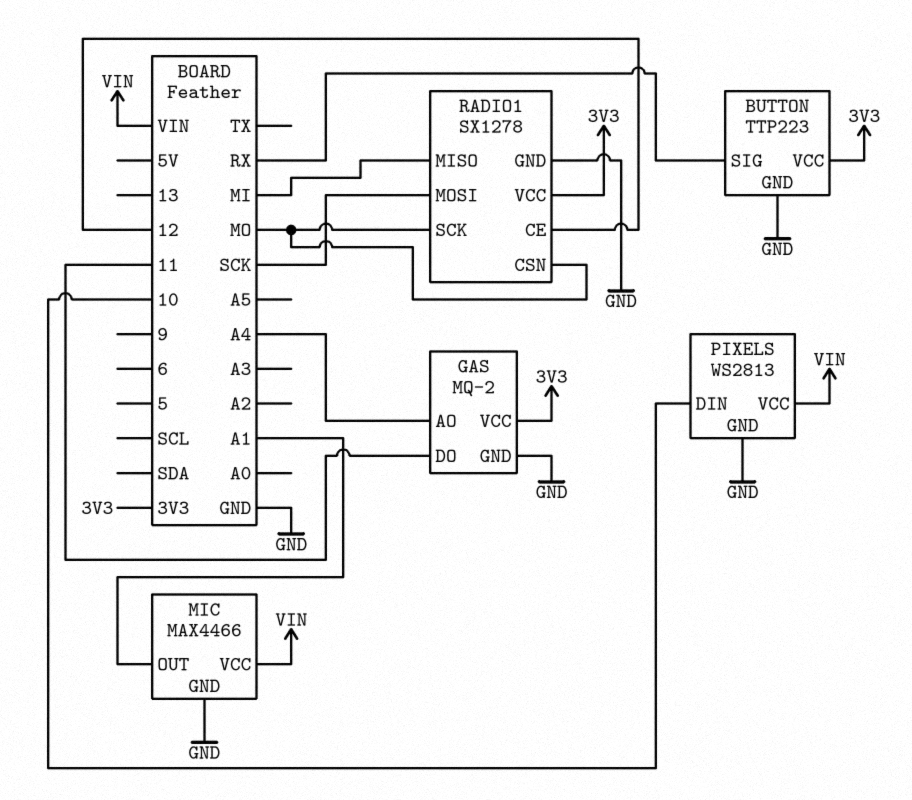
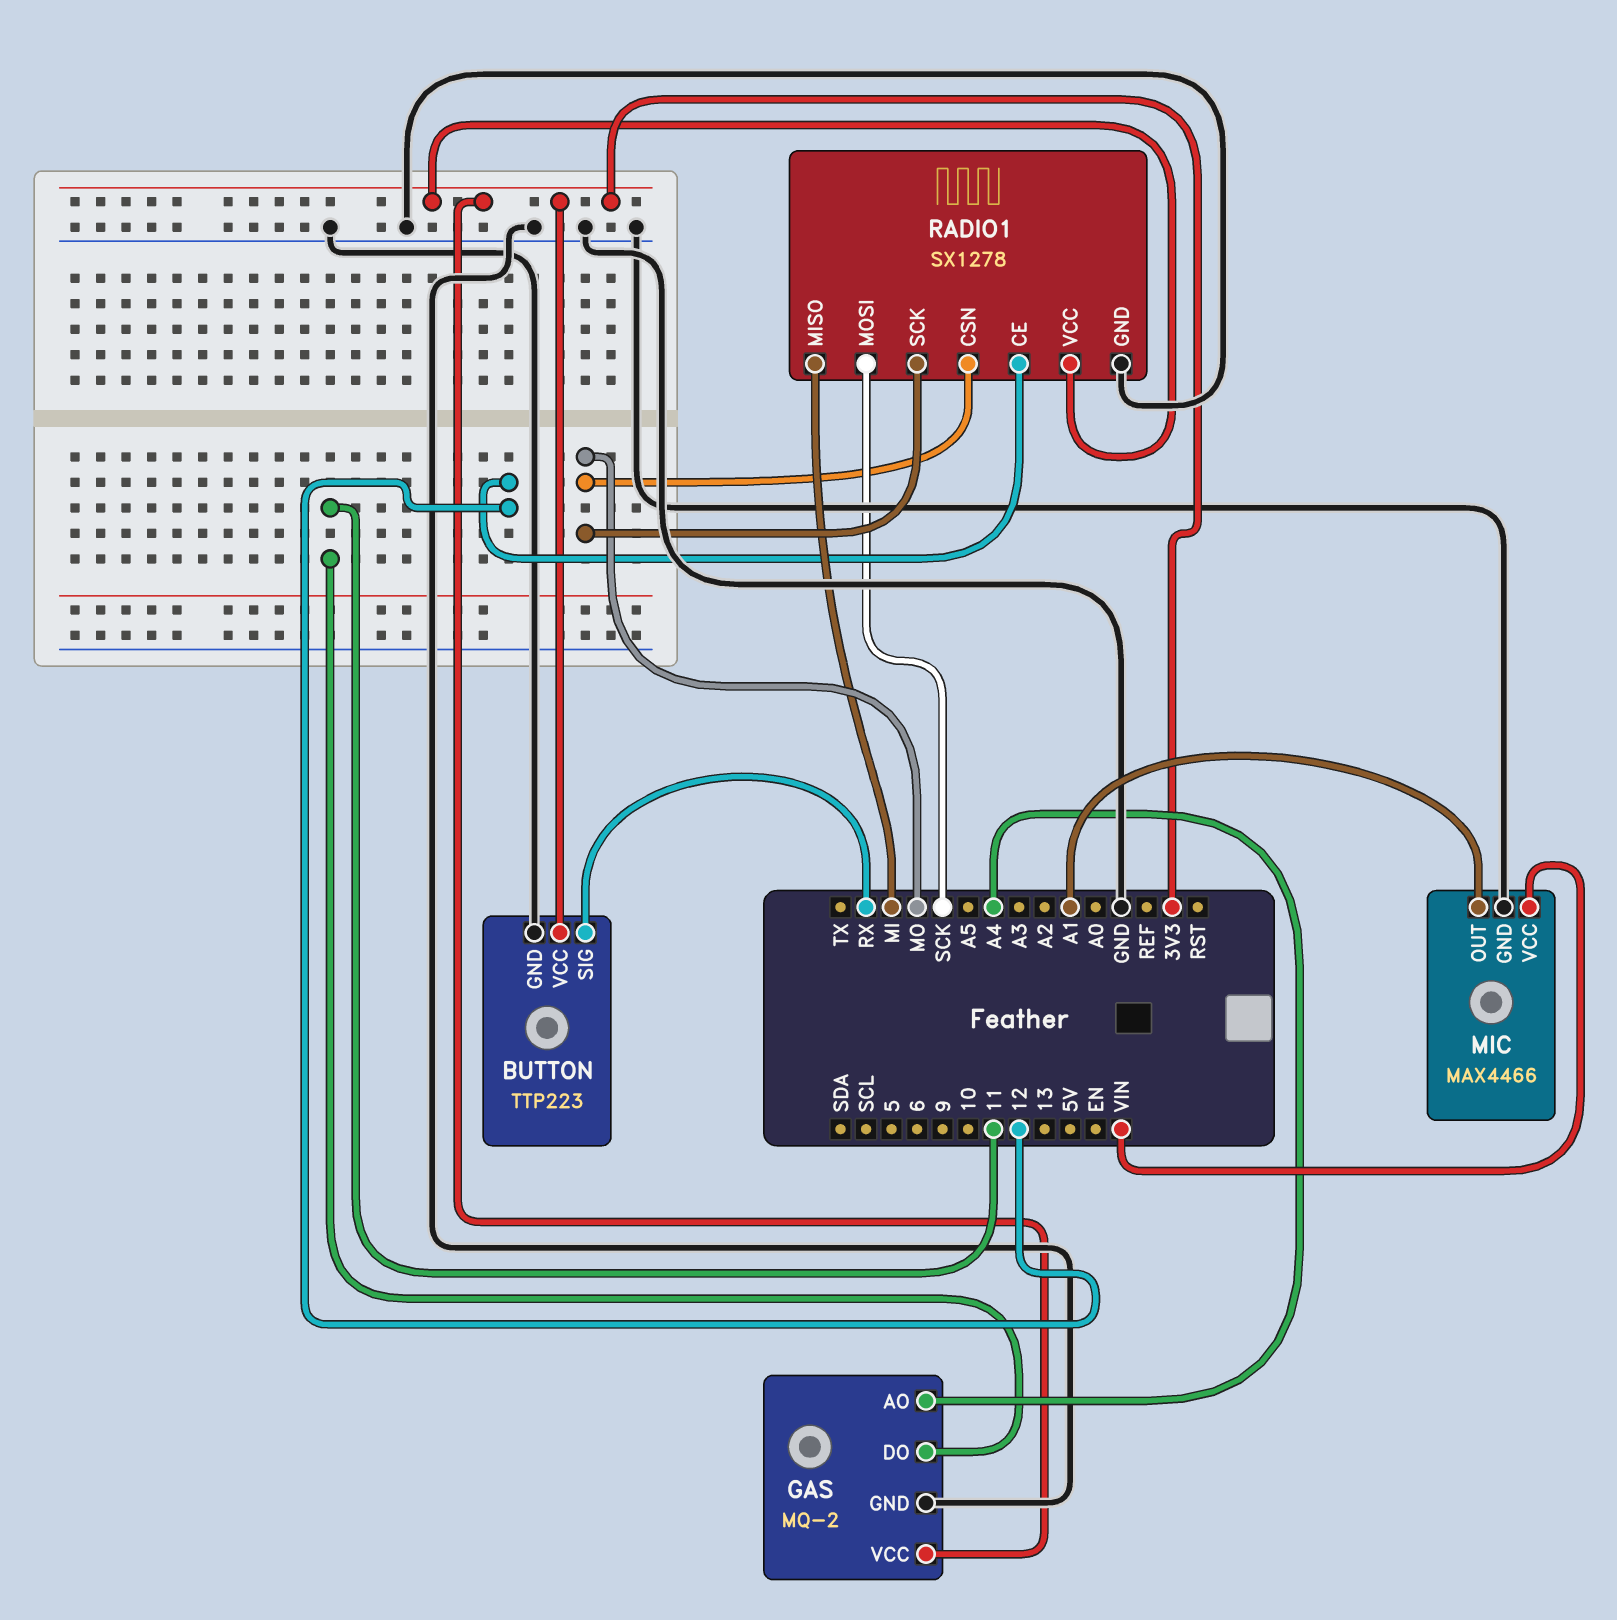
PIXELS: WS2813 -> none
PIXELS pin DIN: 10 -> none
PIXELS pin GND: GND -> none
PIXELS pin VCC: VIN -> none

